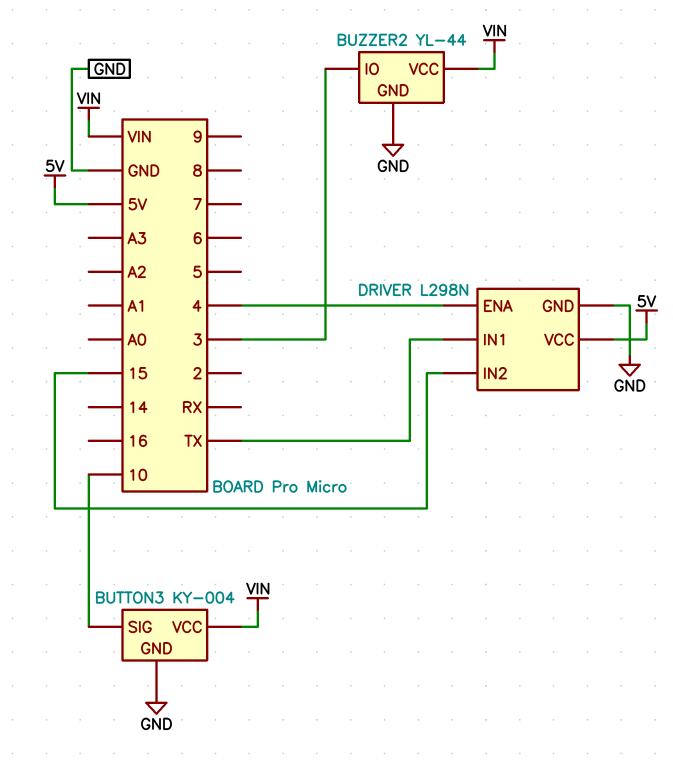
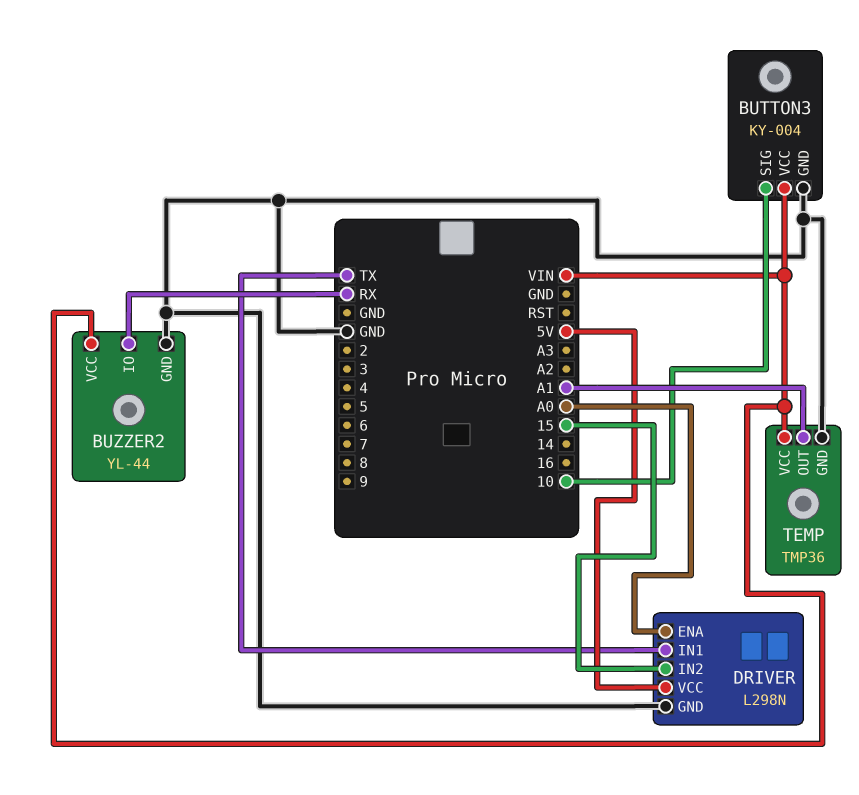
BUZZER2 pin IO: 3 -> RX
DRIVER pin ENA: 4 -> A0
TEMP: none -> TMP36
TEMP pin GND: none -> GND
TEMP pin OUT: none -> A1
TEMP pin VCC: none -> VIN

